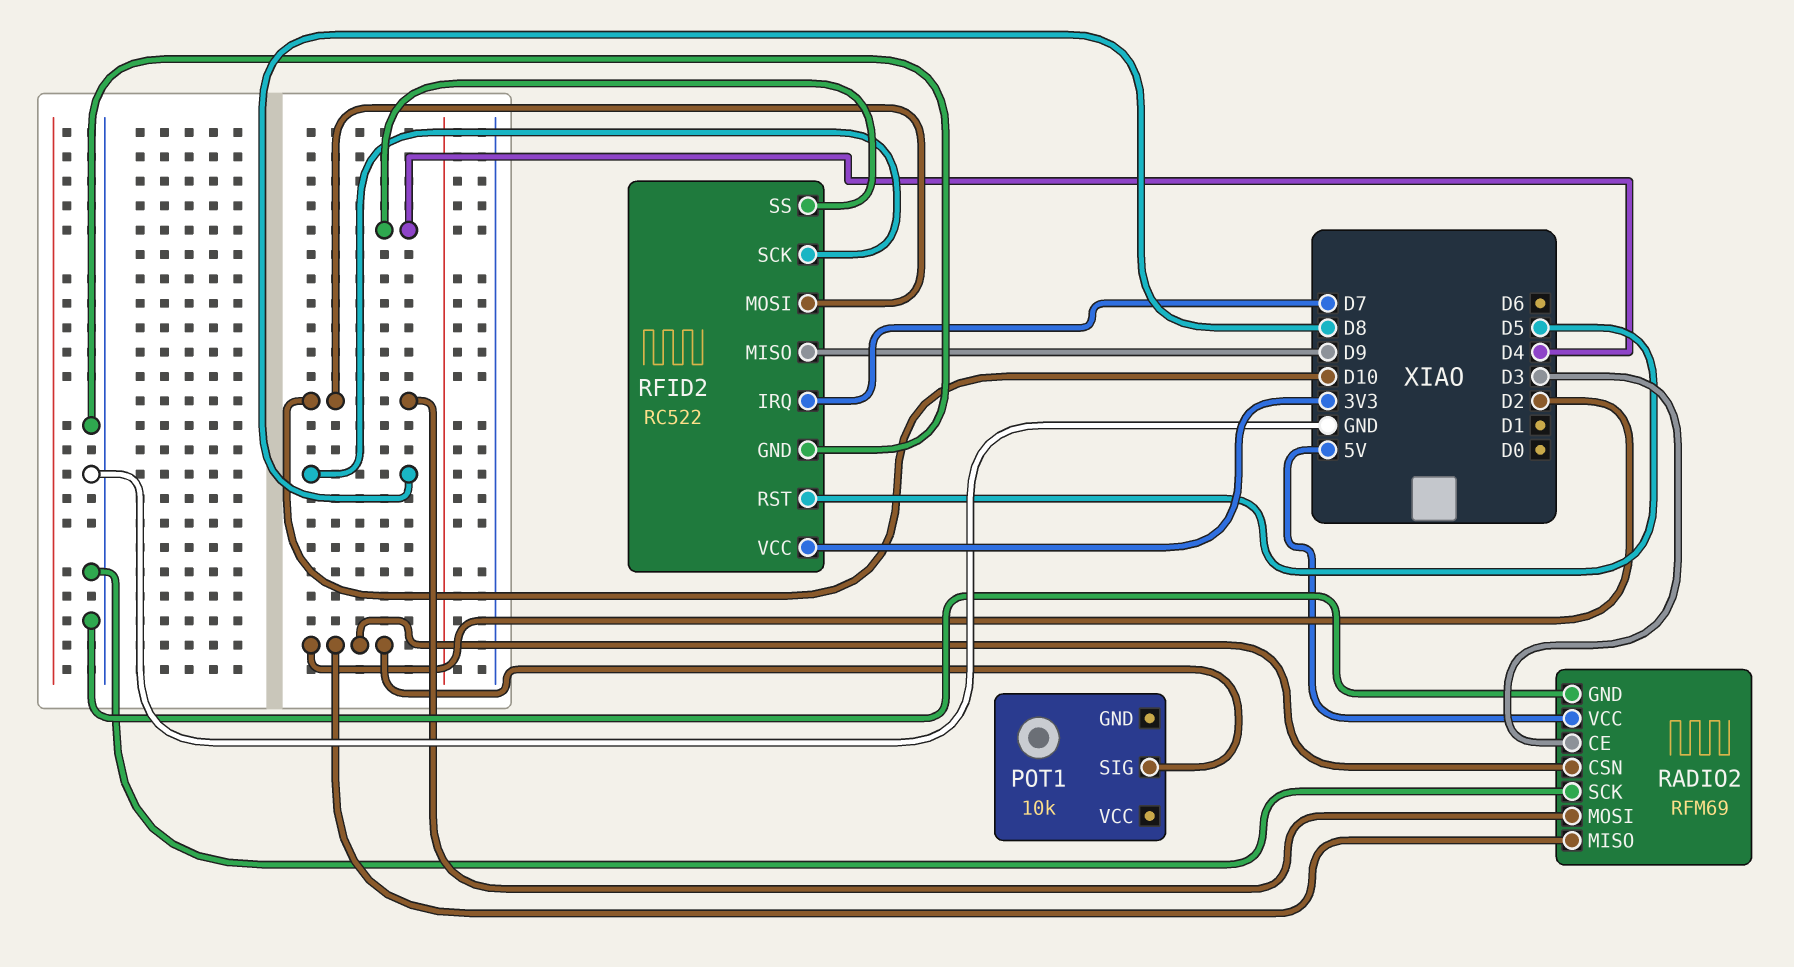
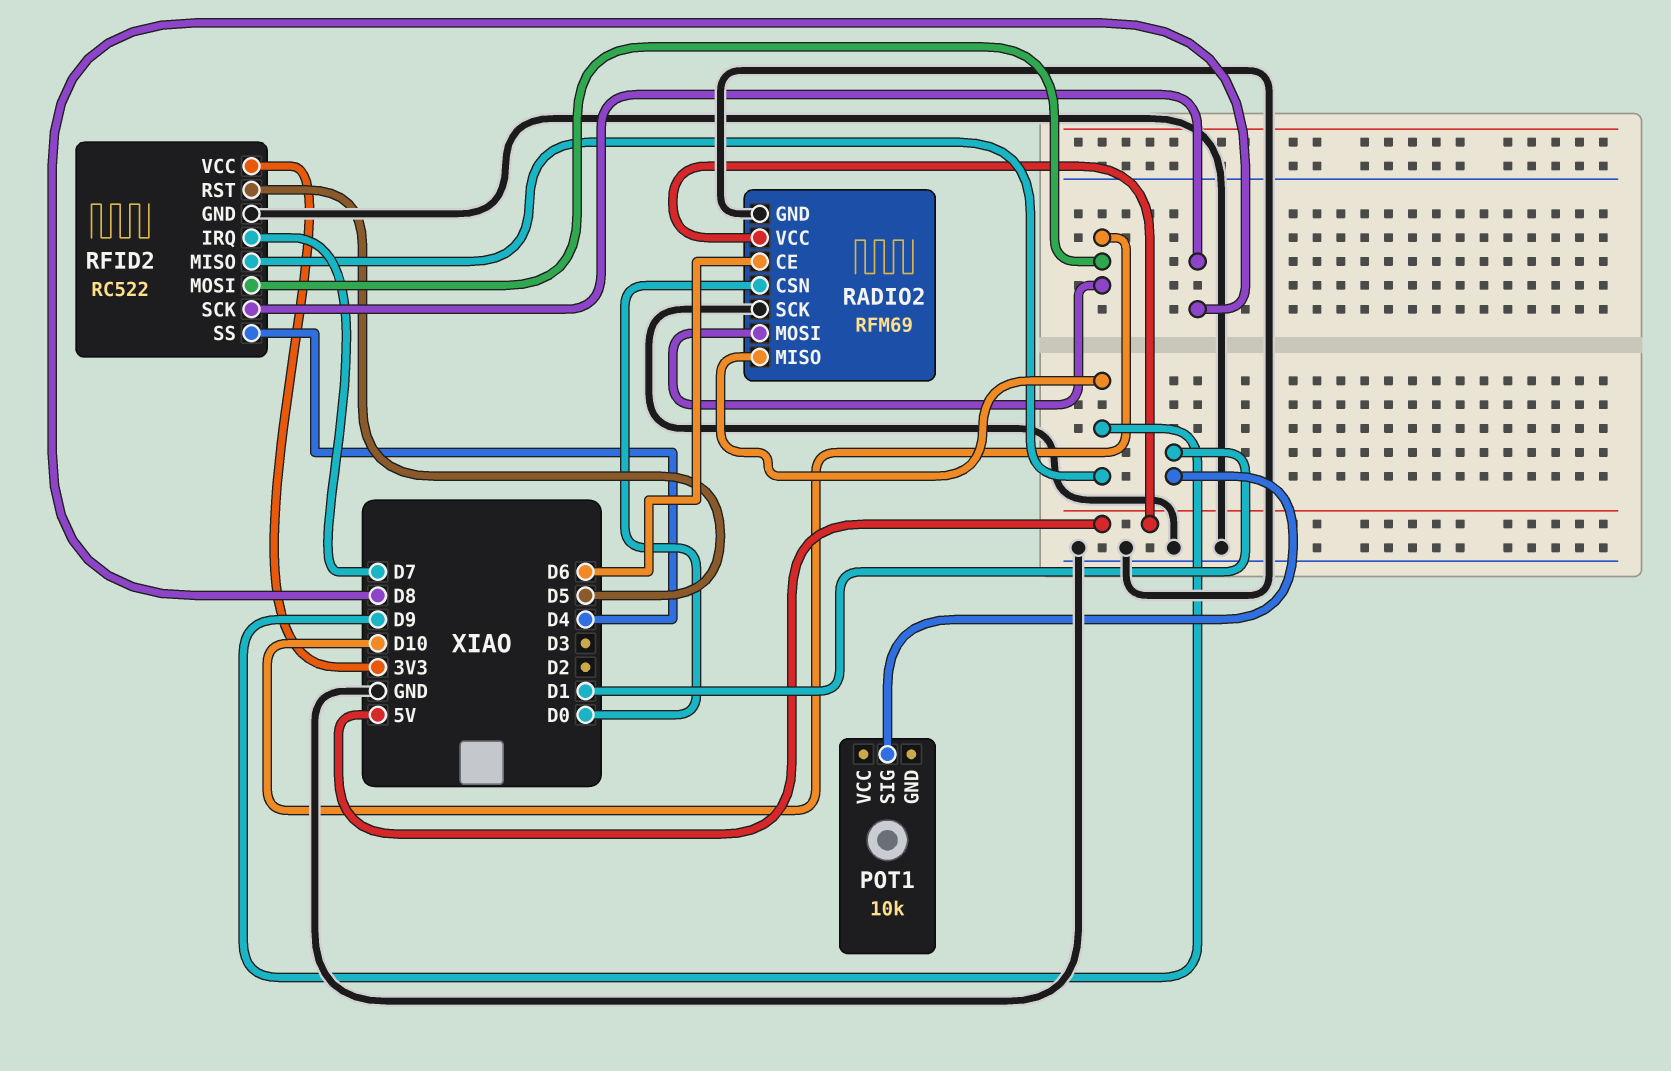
POT1 pin SIG: D2 -> D1
RADIO2 pin CE: D3 -> D6
RADIO2 pin CSN: D2 -> D0
RADIO2 pin MISO: D2 -> D9

